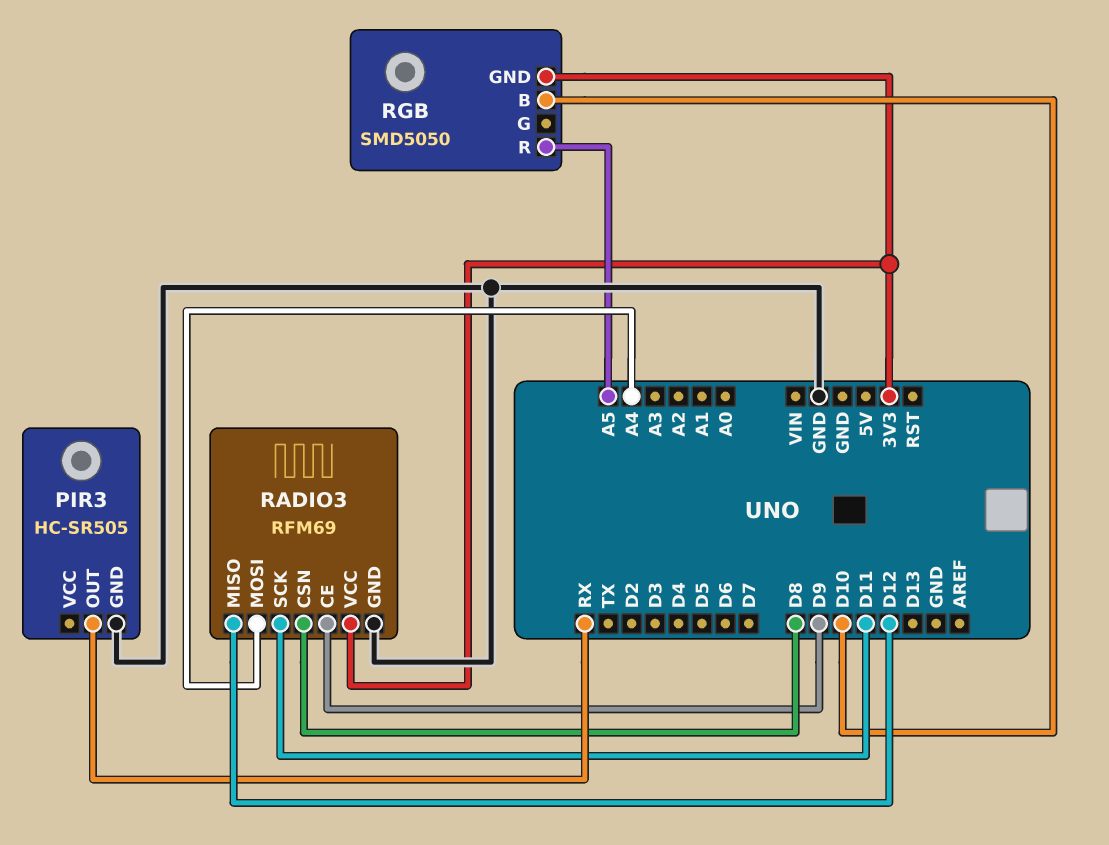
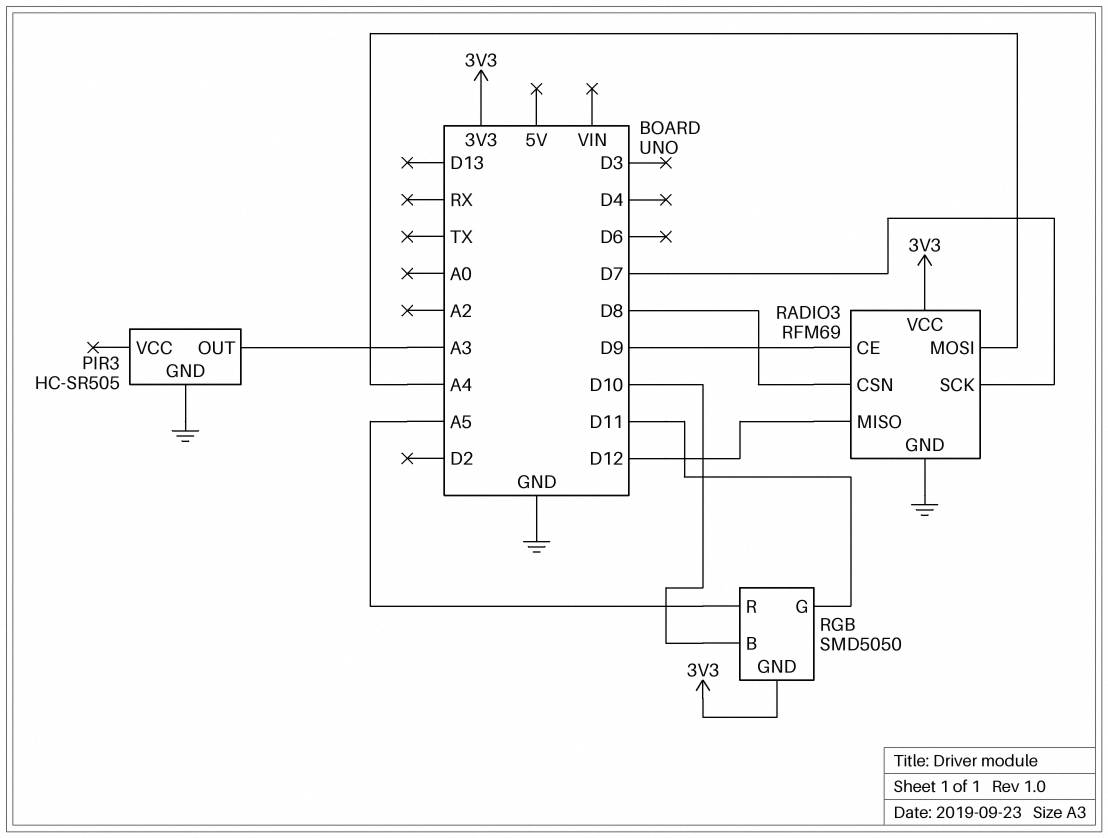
PIR3 pin OUT: RX -> A3
RADIO3 pin SCK: D11 -> D7
RGB pin G: none -> D11

